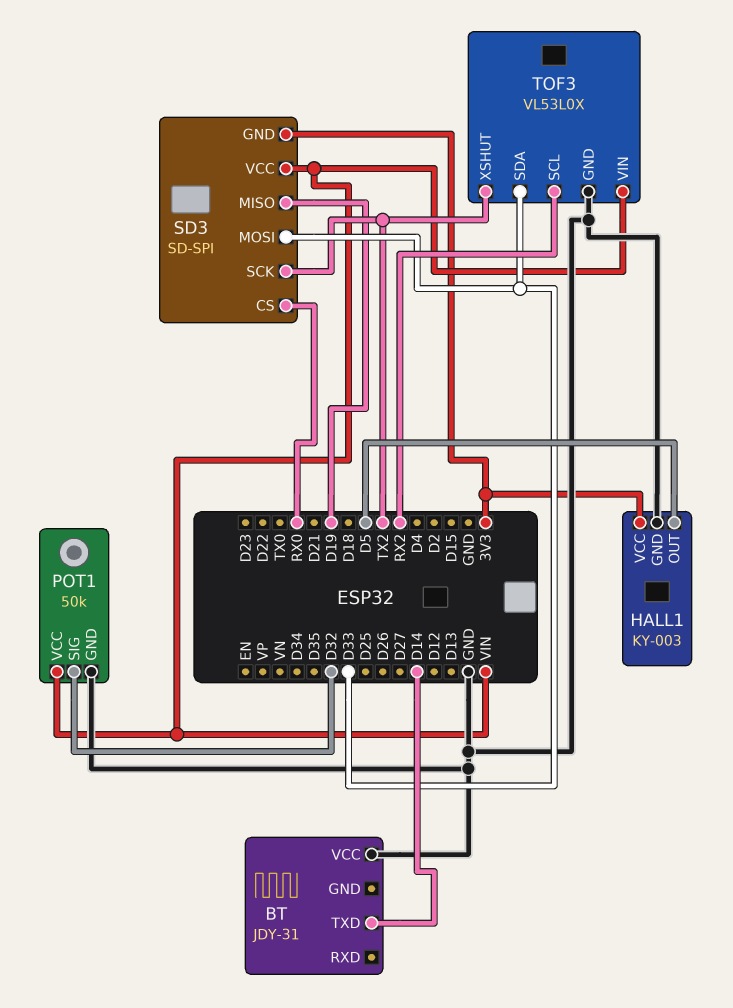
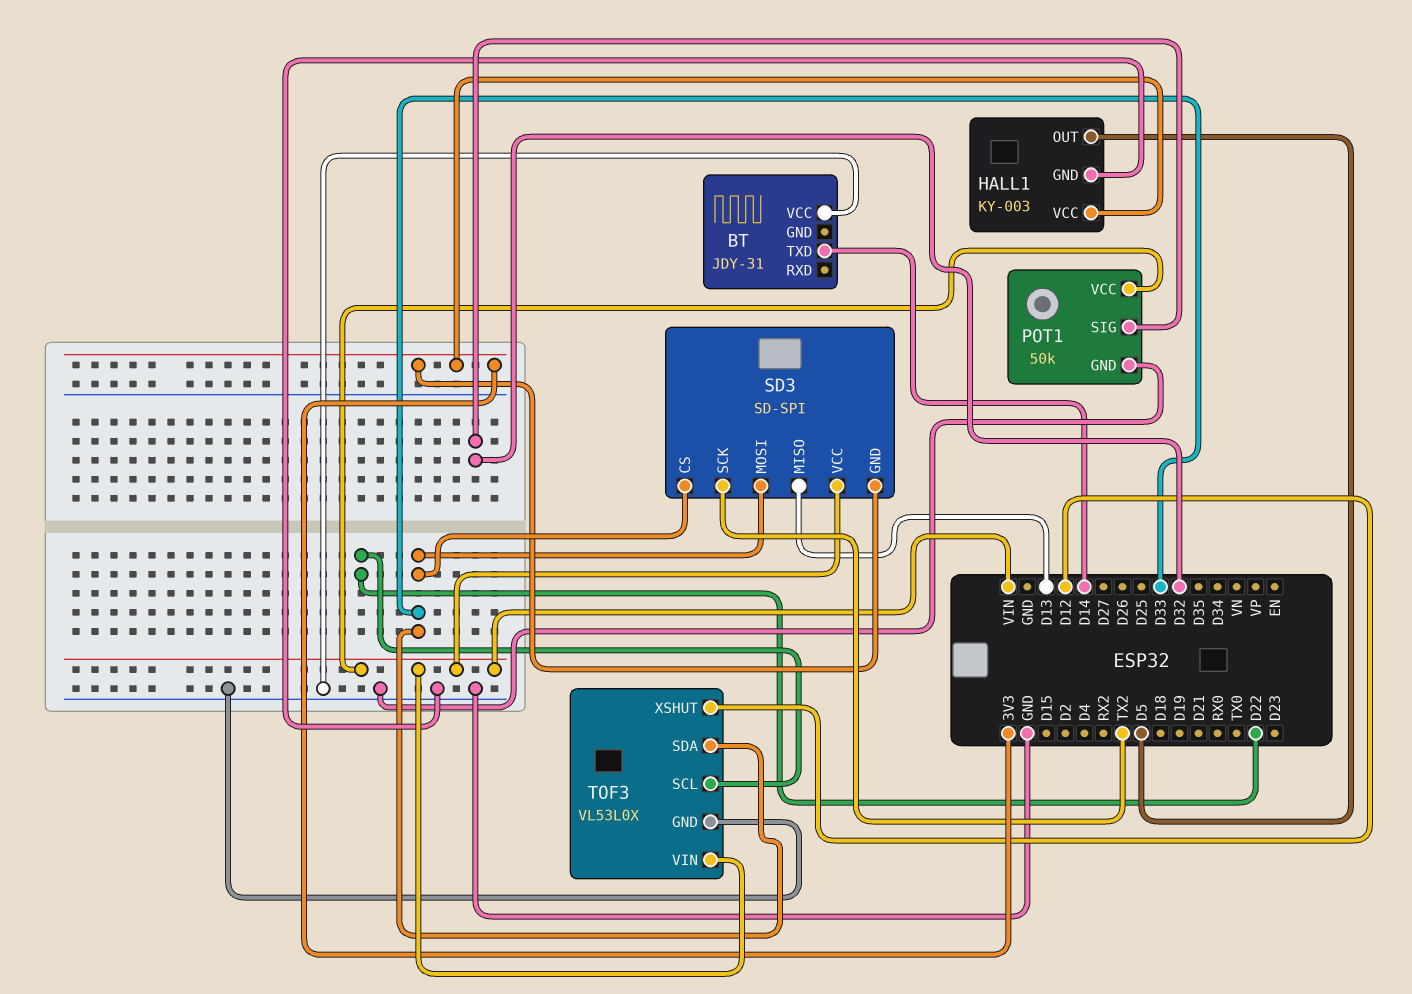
SD3 pin CS: RX0 -> D33
SD3 pin MISO: D19 -> D13
TOF3 pin SCL: RX2 -> D22
TOF3 pin XSHUT: TX2 -> D12

